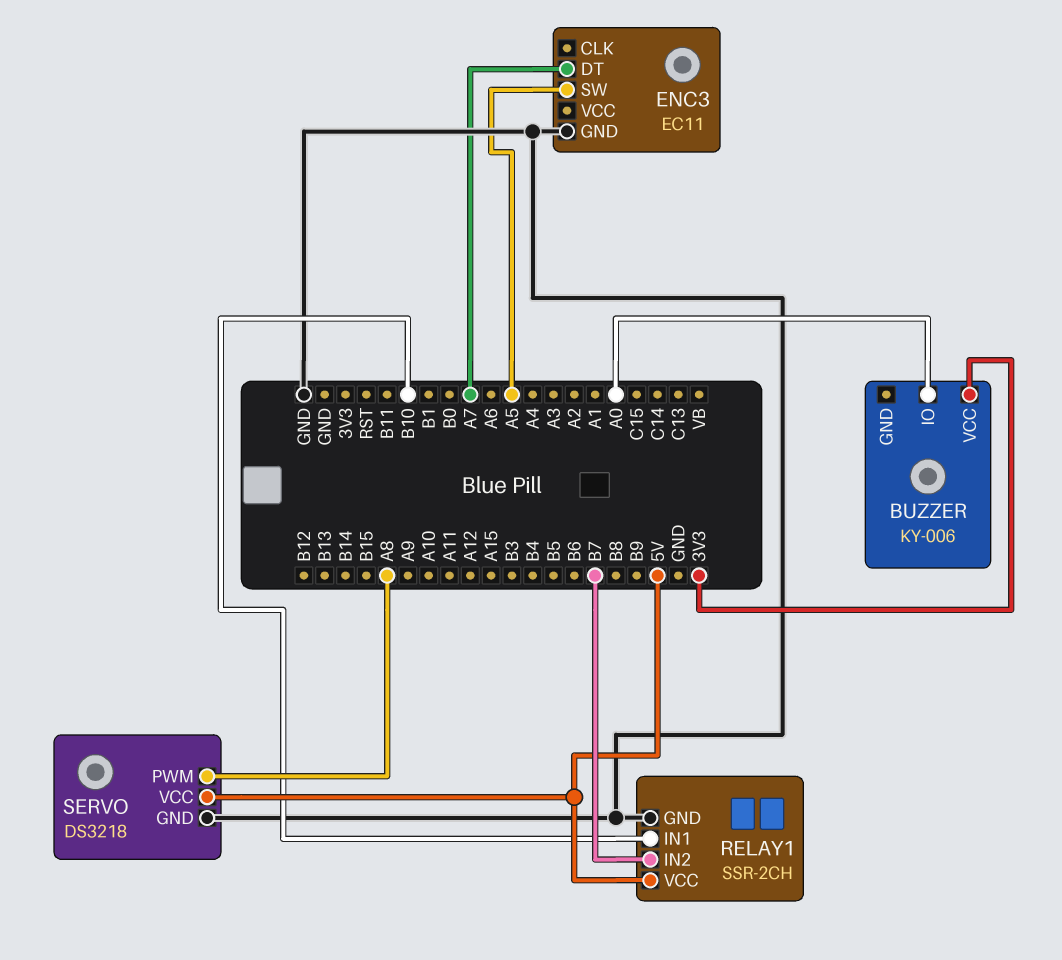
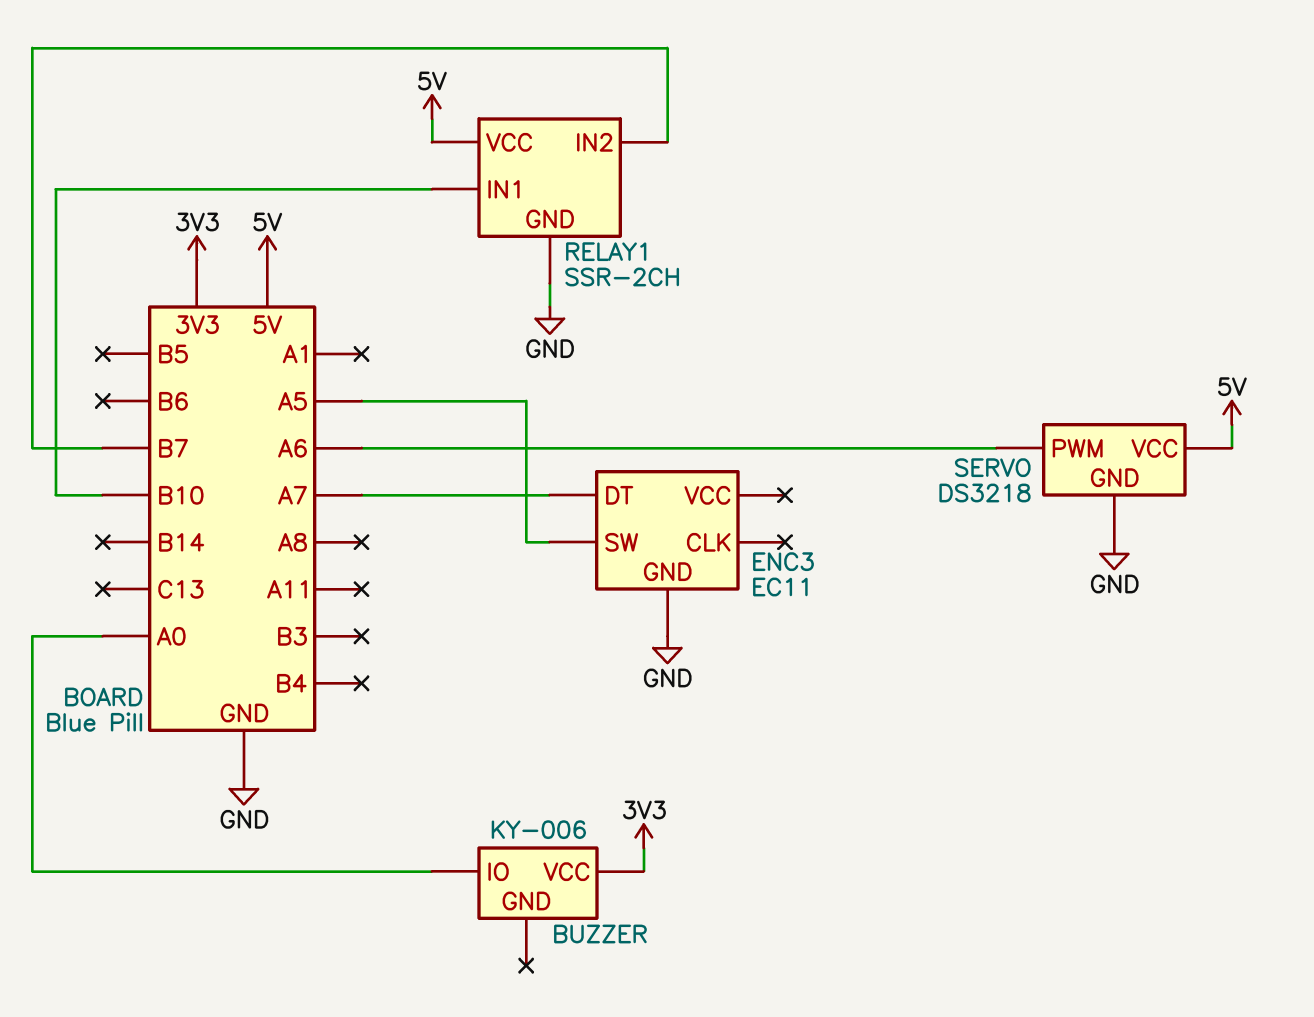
SERVO pin PWM: A8 -> A6

